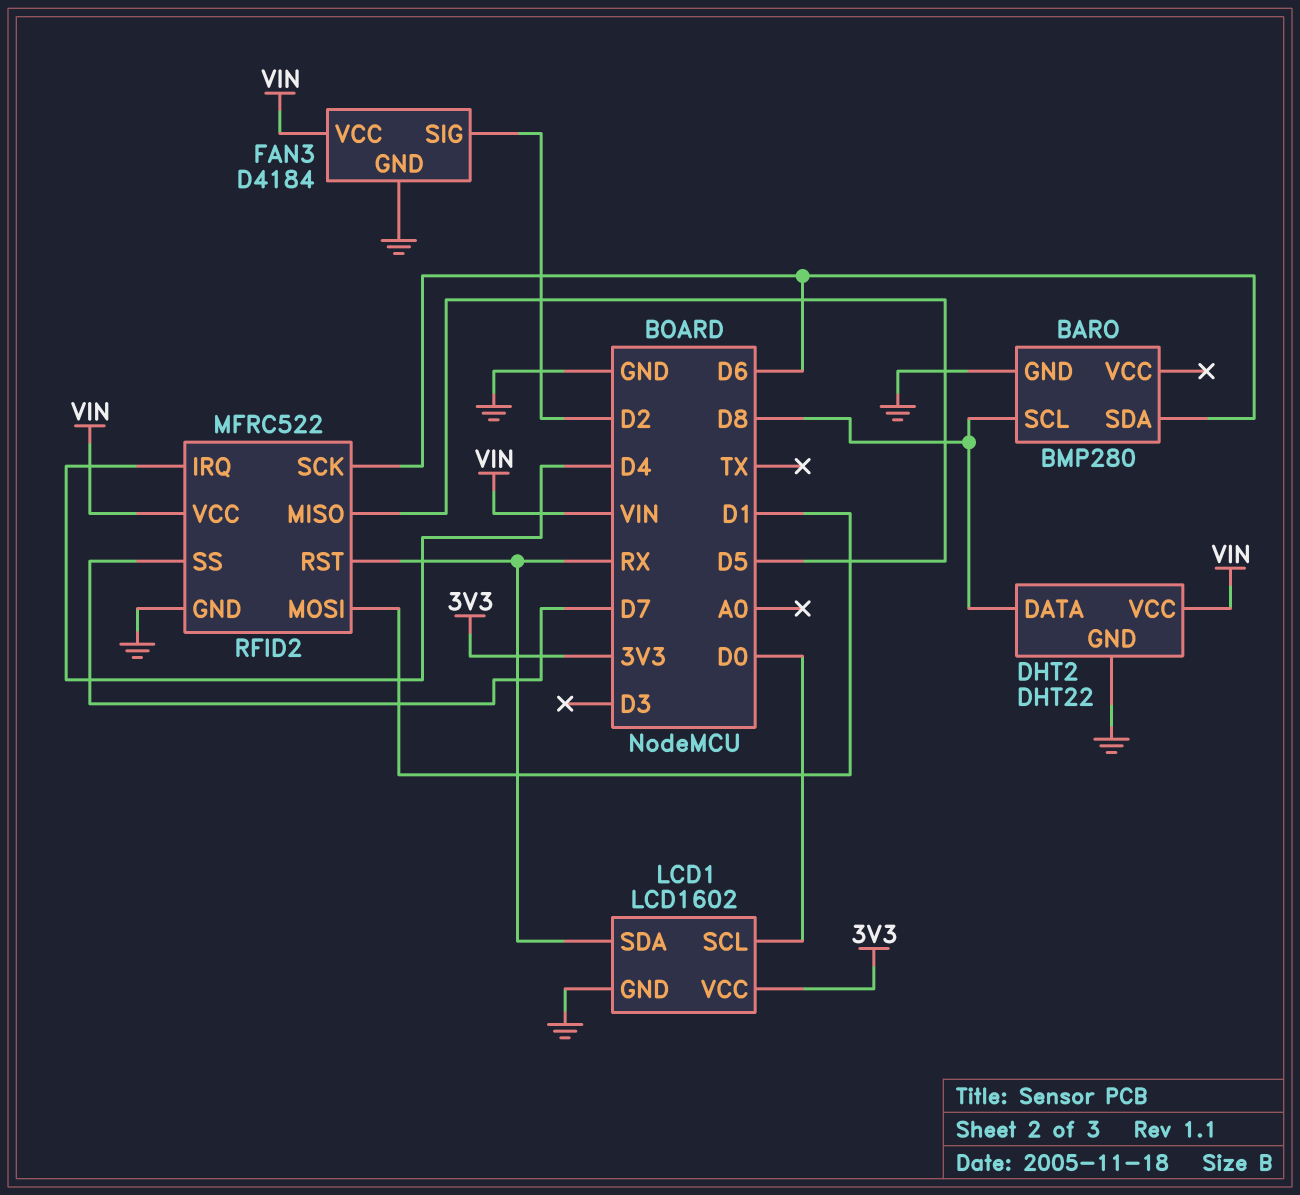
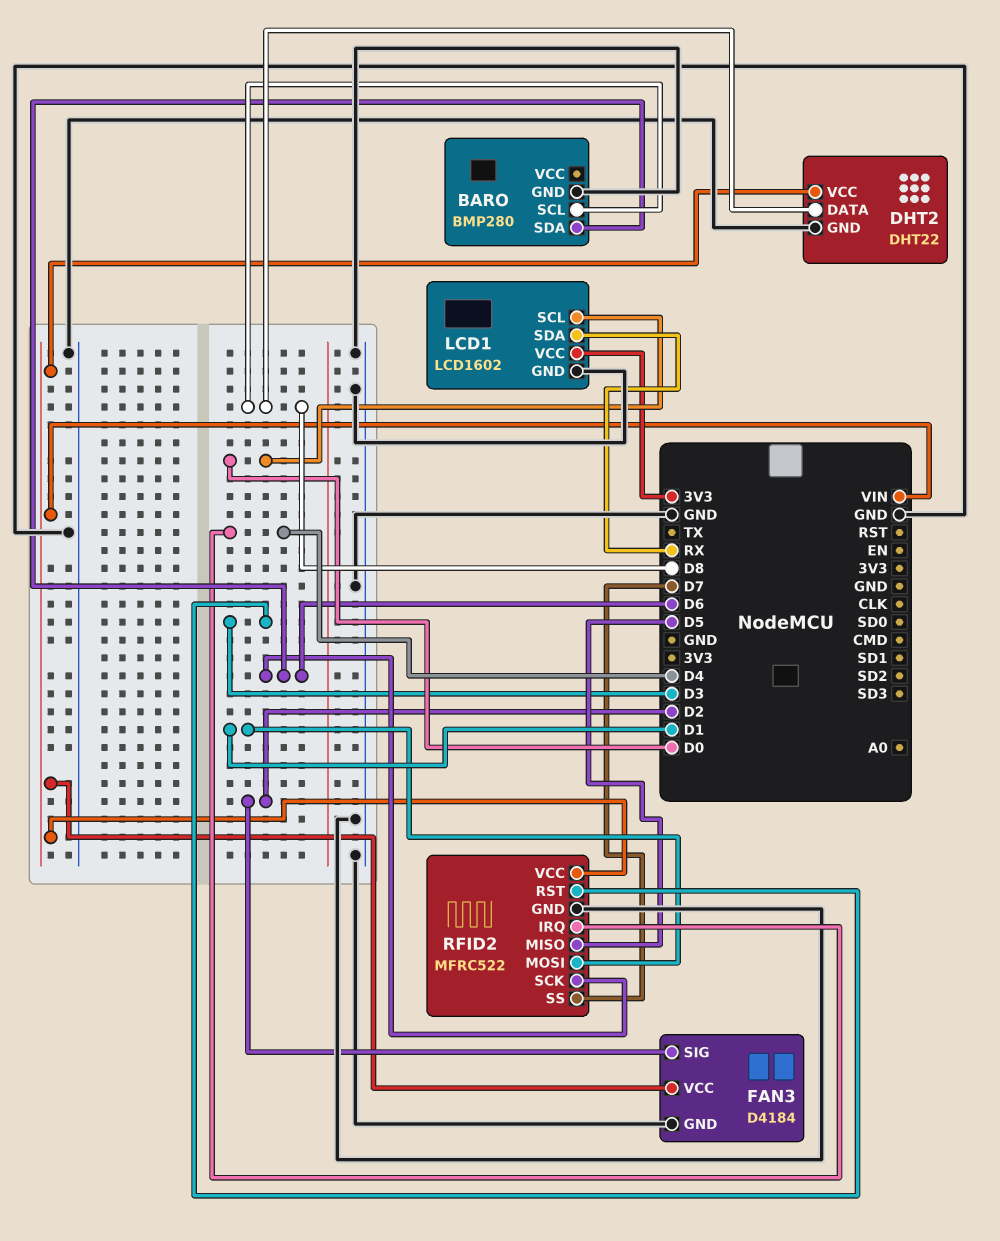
RFID2 pin RST: RX -> D3

